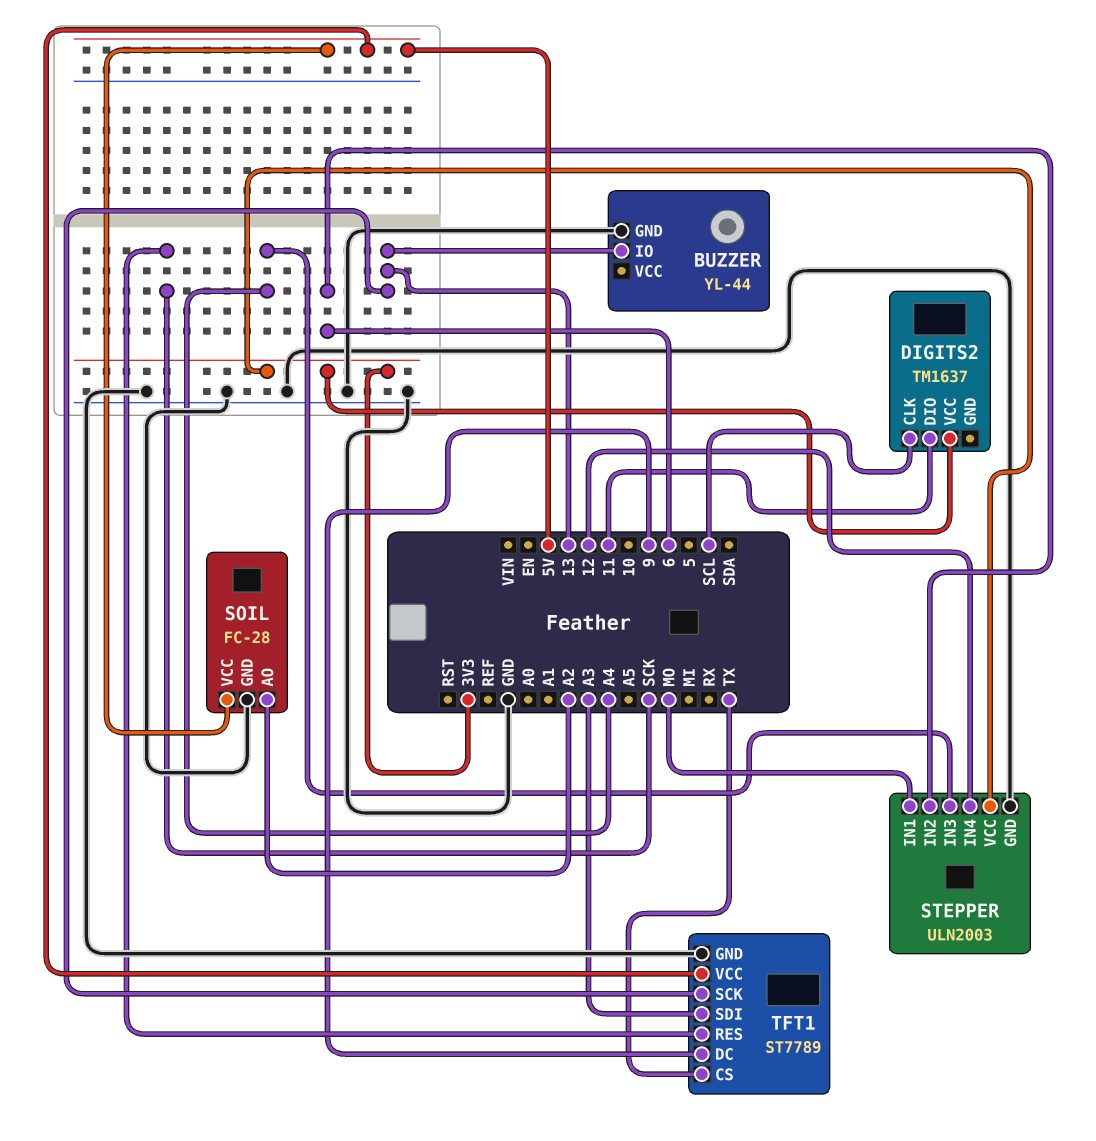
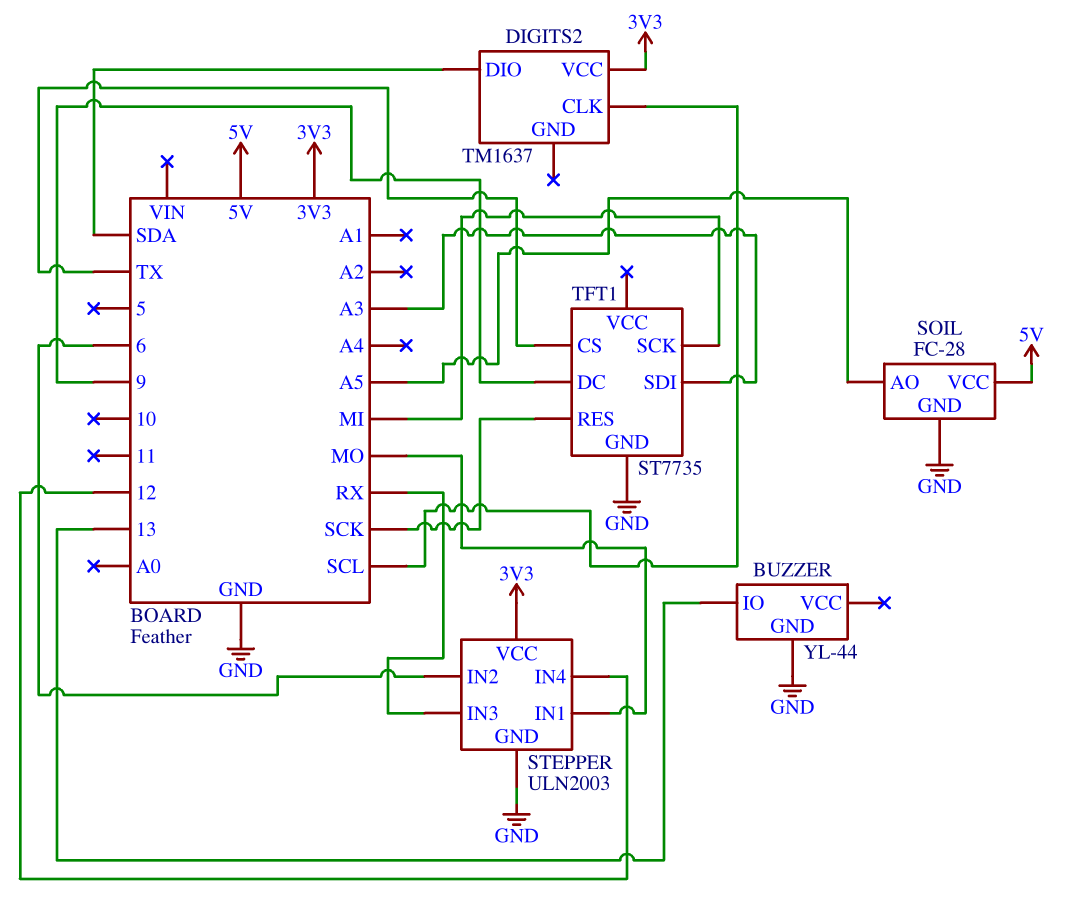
DIGITS2 pin DIO: 11 -> SDA
SOIL pin AO: A2 -> A5
STEPPER pin IN3: A4 -> RX
TFT1: ST7789 -> ST7735
TFT1 pin SCK: 13 -> MI
TFT1 pin VCC: 5V -> none

